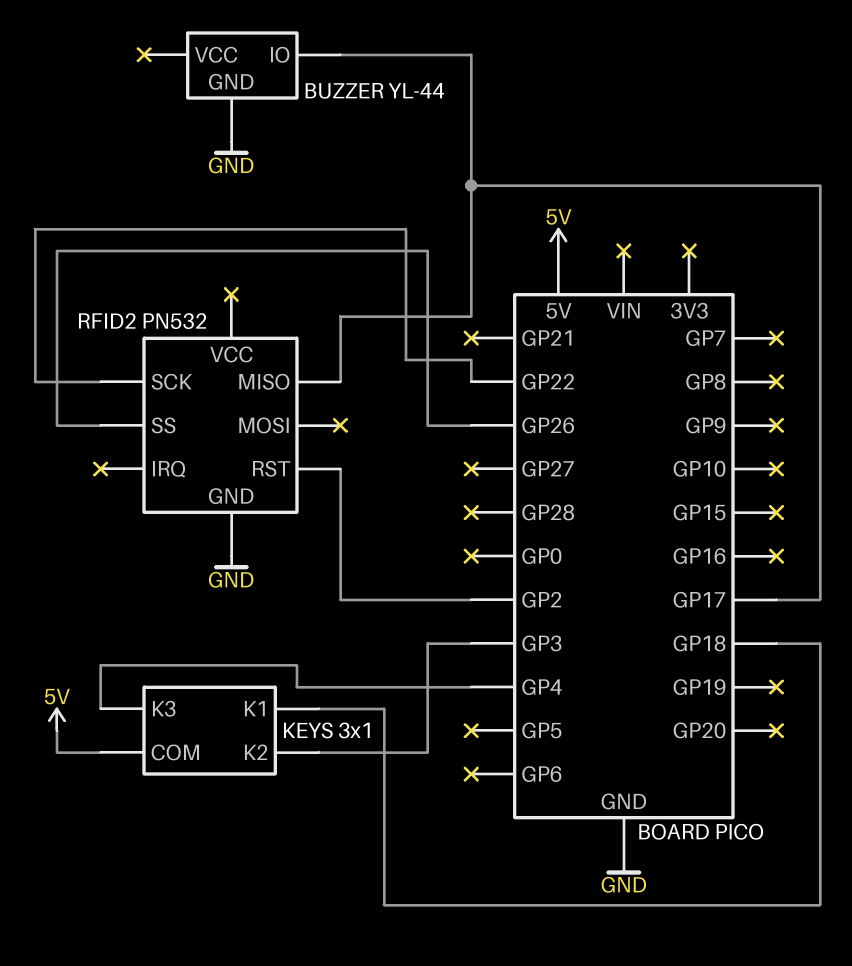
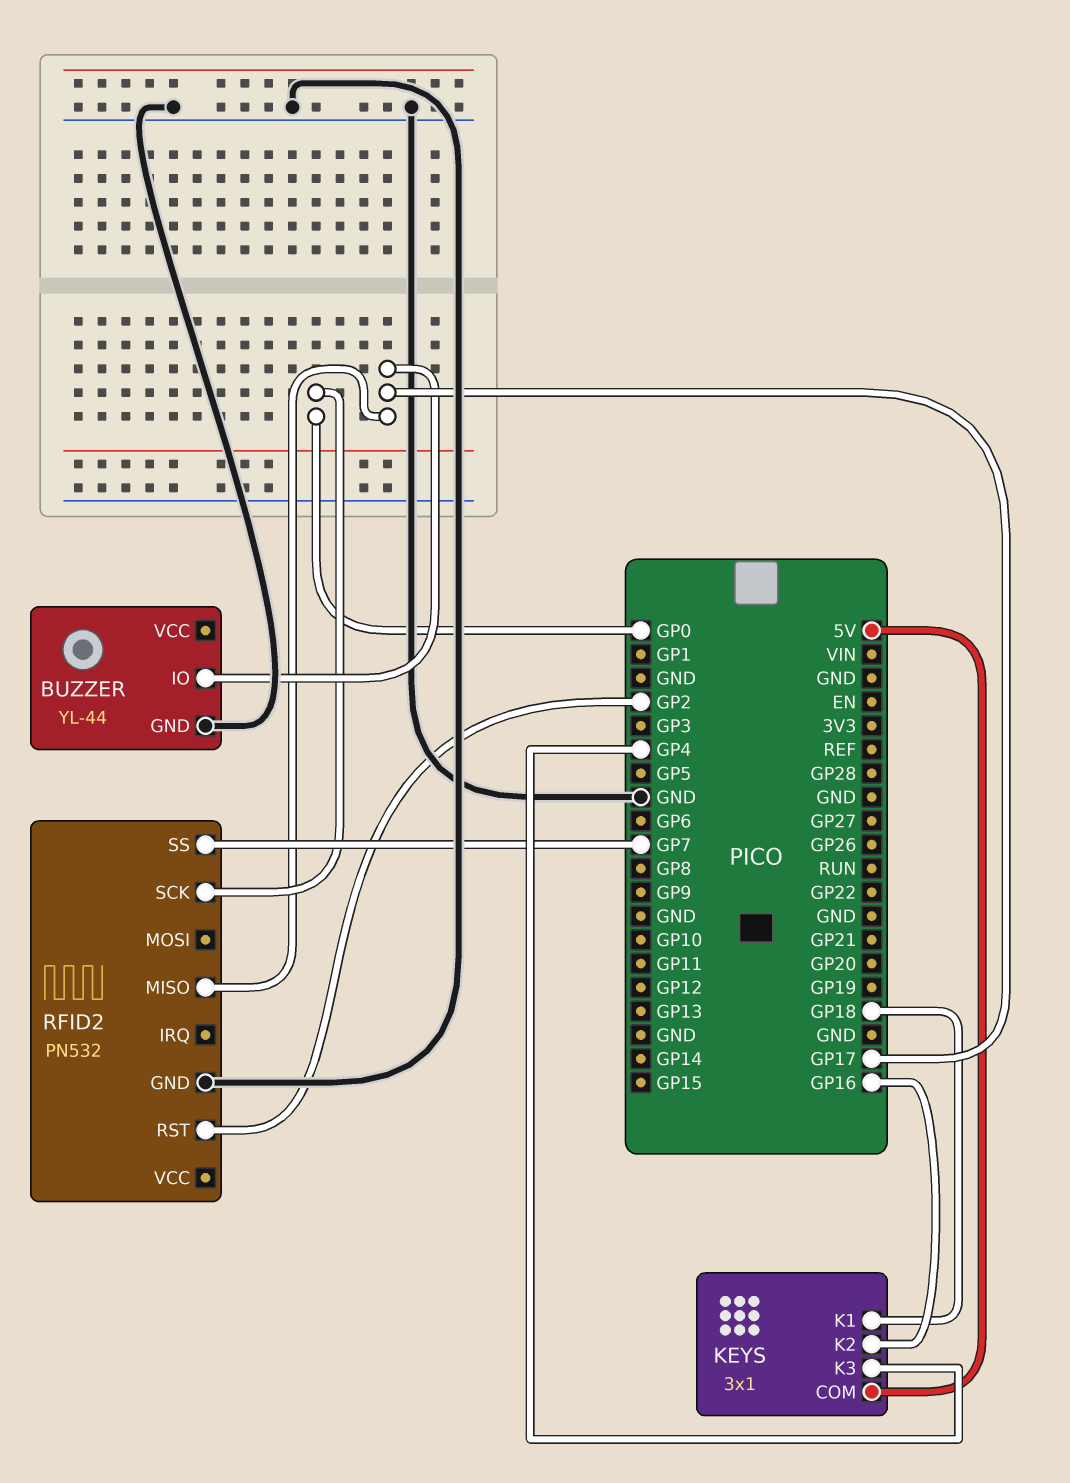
KEYS pin K2: GP3 -> GP16
RFID2 pin SCK: GP22 -> GP0
RFID2 pin SS: GP26 -> GP7

